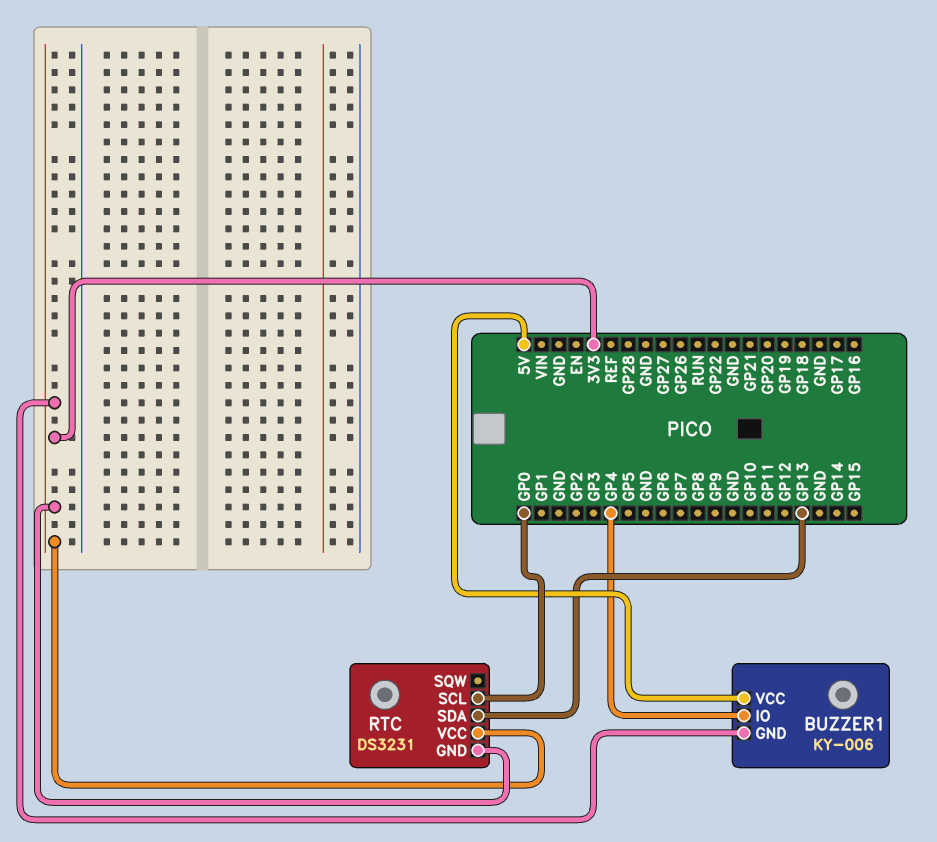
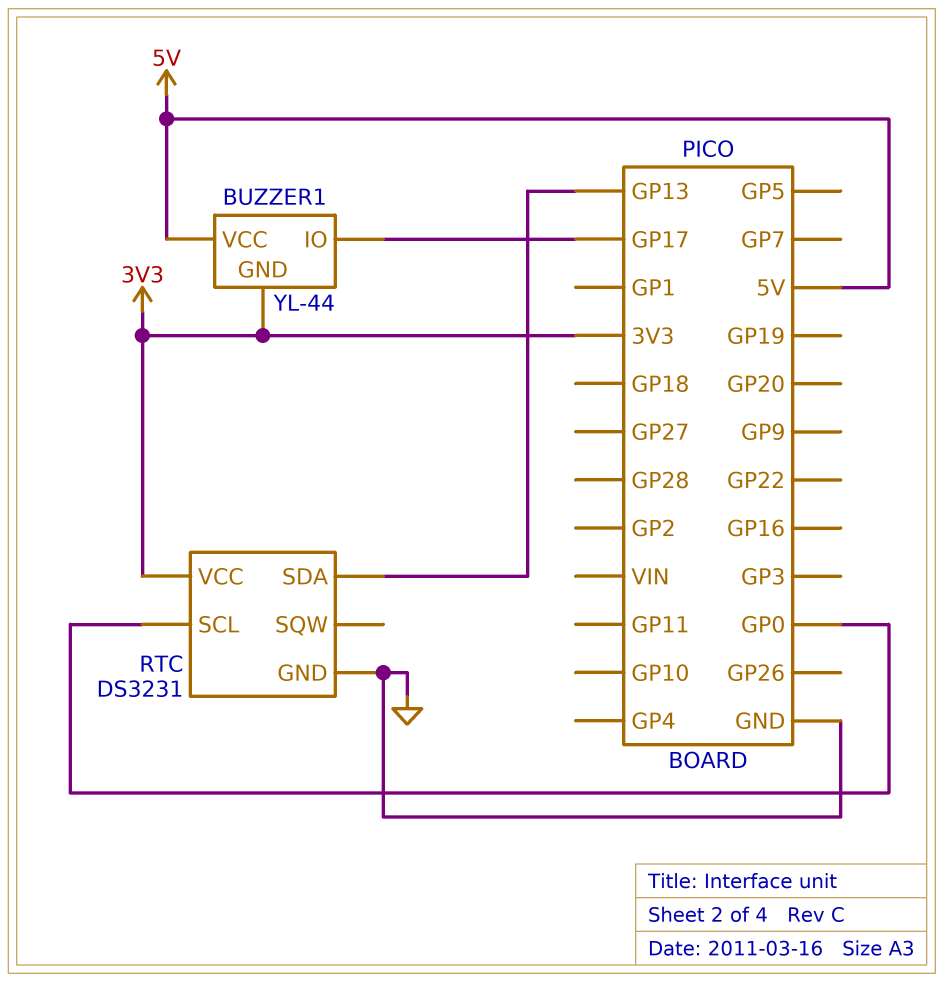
BUZZER1: KY-006 -> YL-44
BUZZER1 pin IO: GP4 -> GP17
RTC pin GND: 3V3 -> GND

